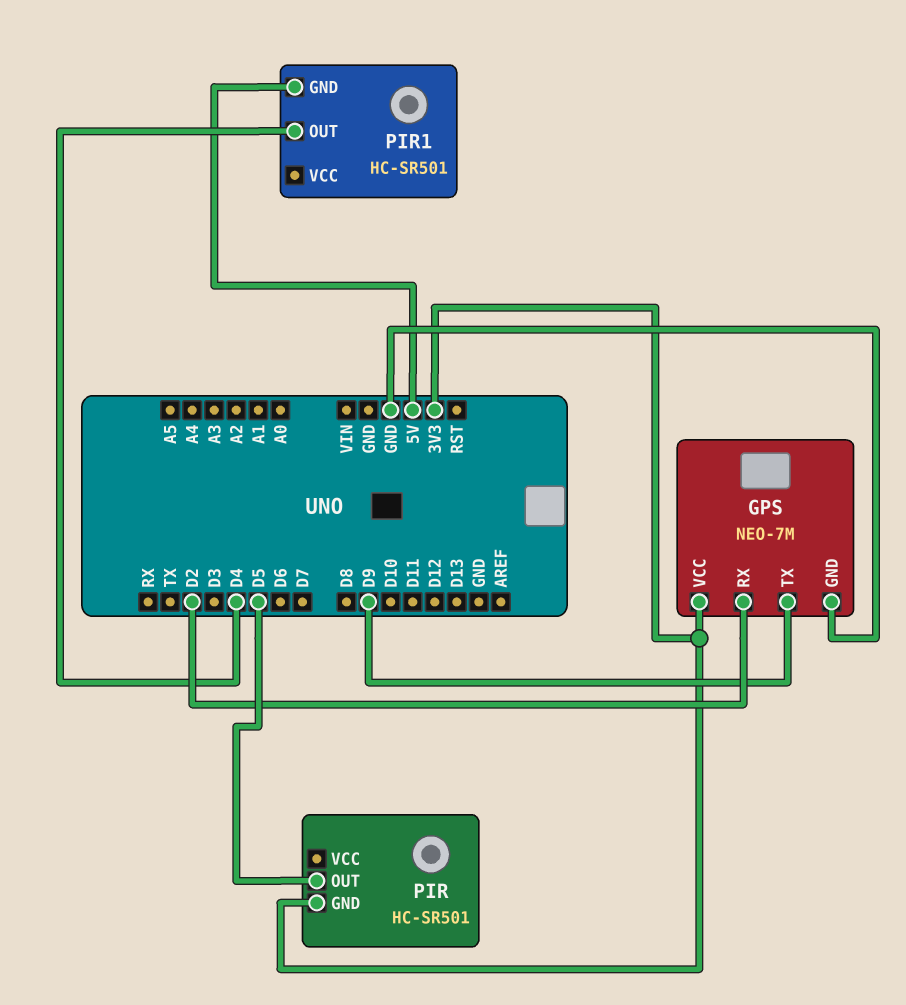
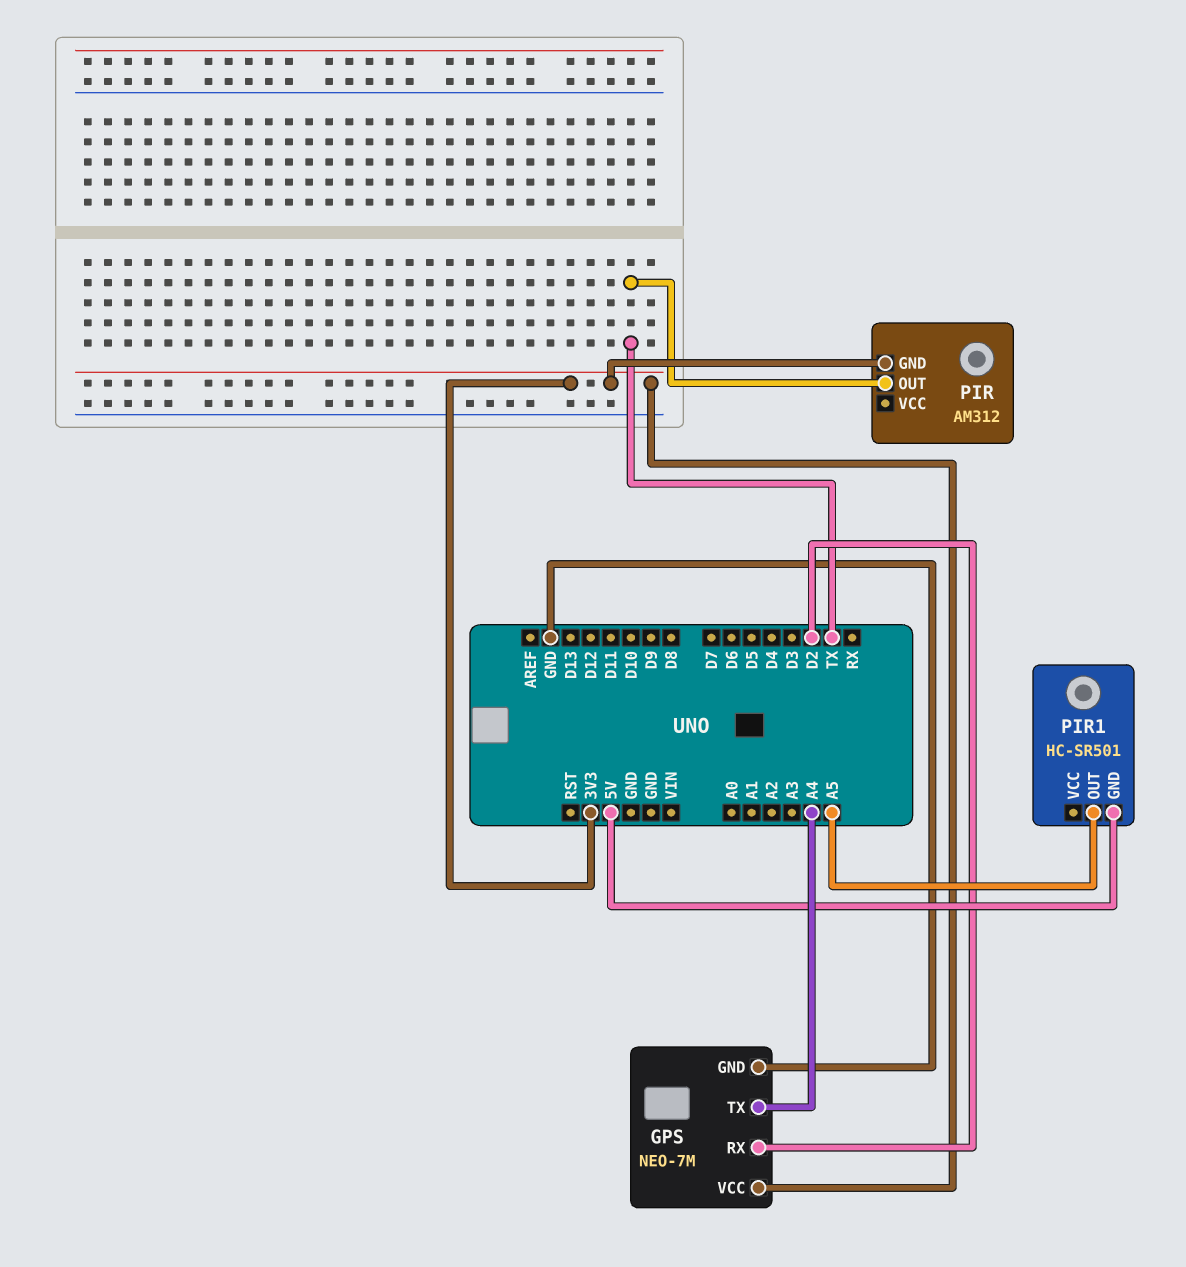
GPS pin TX: D9 -> A4
PIR: HC-SR501 -> AM312
PIR pin OUT: D5 -> TX
PIR1 pin OUT: D4 -> A5

